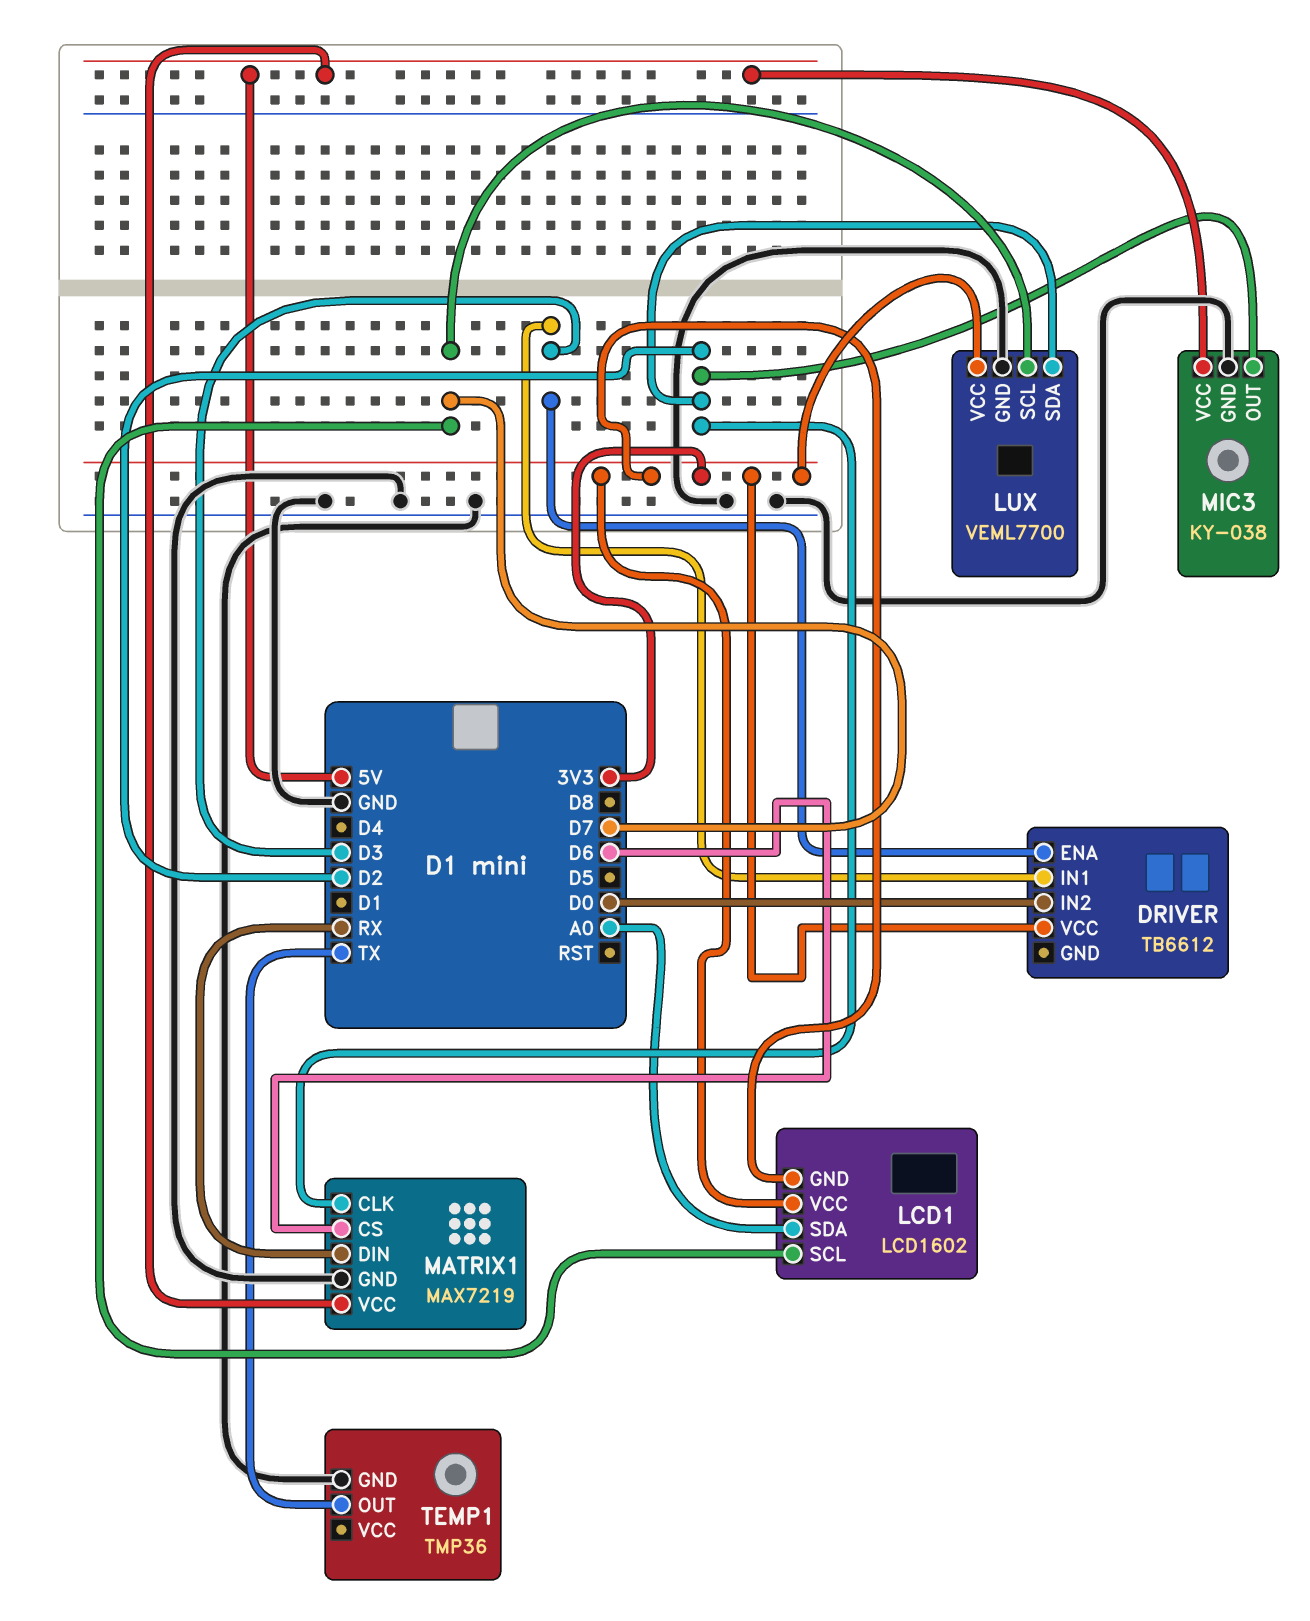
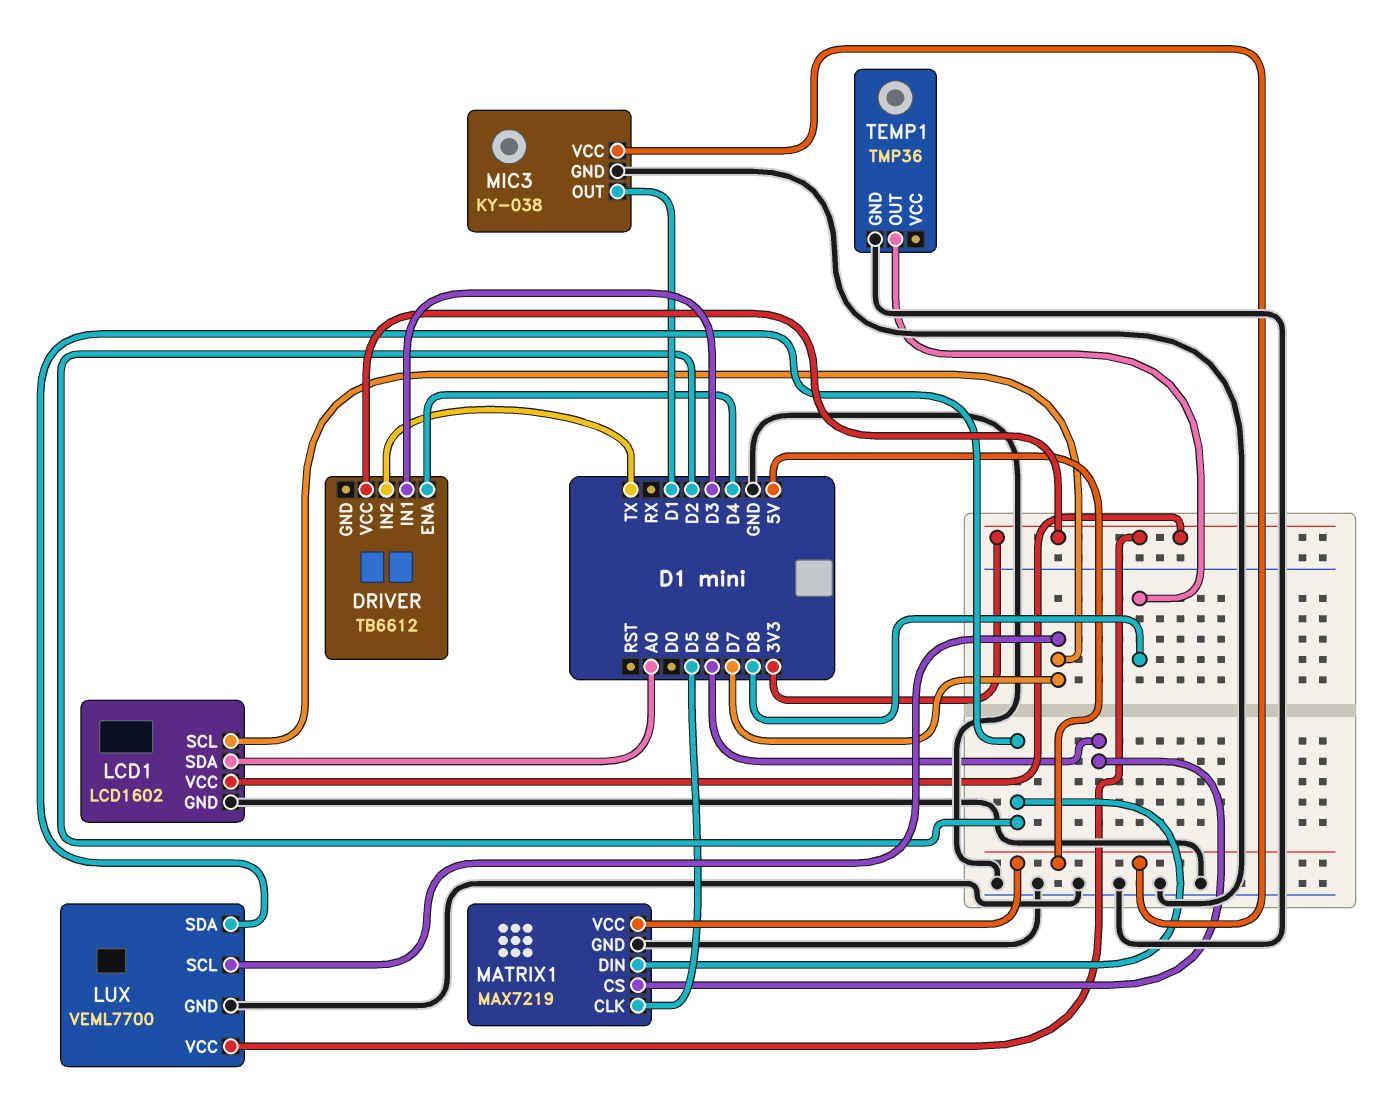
DRIVER pin ENA: D3 -> D4
DRIVER pin IN2: D0 -> TX
LCD1 pin GND: 3V3 -> GND
MATRIX1 pin CLK: D2 -> D5
MATRIX1 pin DIN: RX -> D2
MIC3 pin OUT: D2 -> D1
TEMP1 pin OUT: TX -> D8

